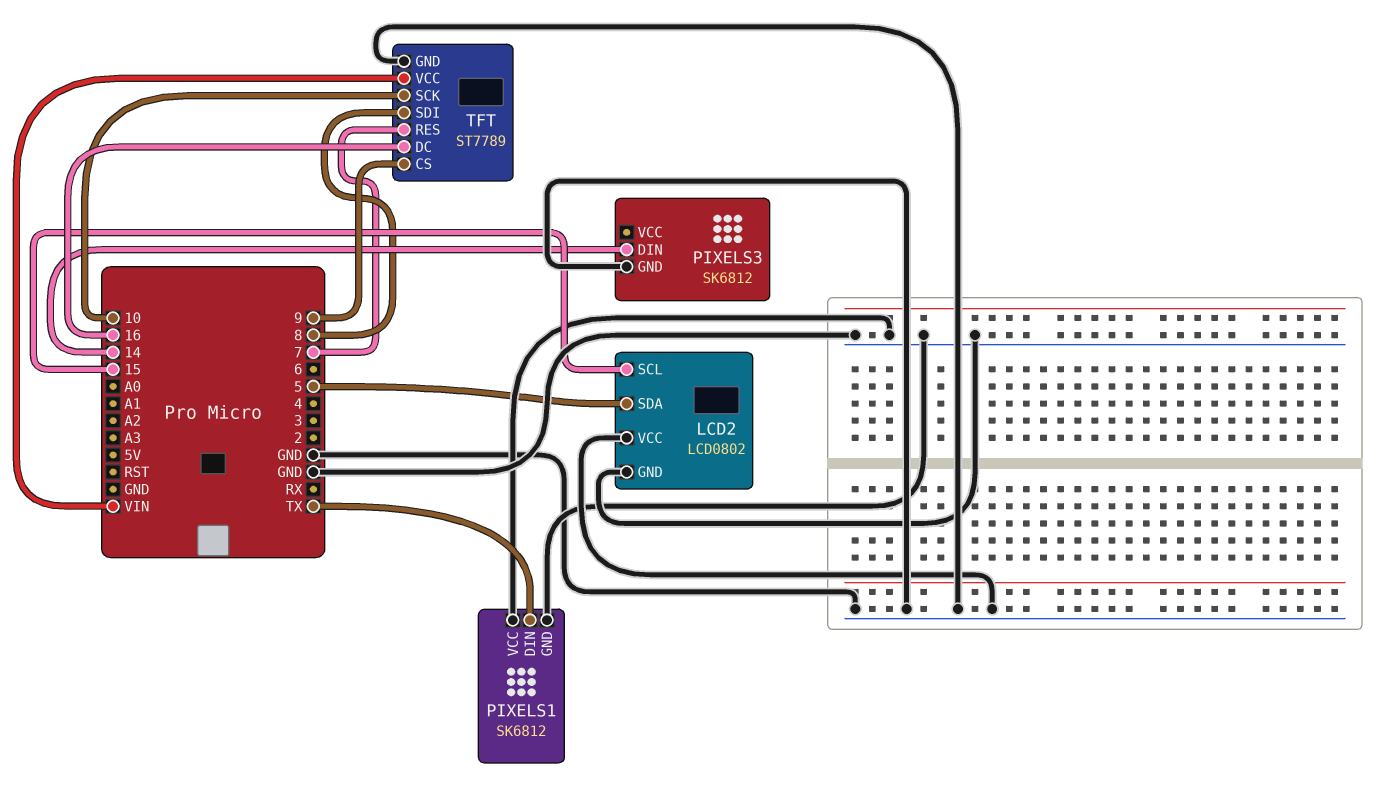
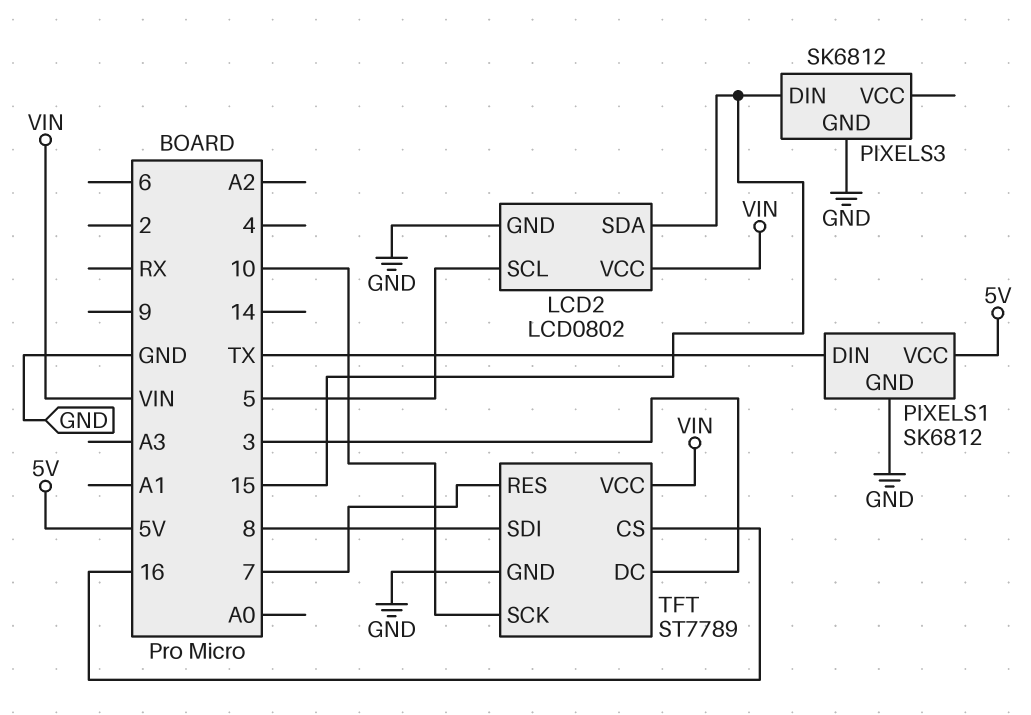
LCD2 pin SCL: 15 -> 5
LCD2 pin SDA: 5 -> 15
LCD2 pin VCC: GND -> VIN
PIXELS1 pin VCC: GND -> 5V
PIXELS3 pin DIN: 14 -> 15
TFT pin CS: 9 -> 16
TFT pin DC: 16 -> 3

